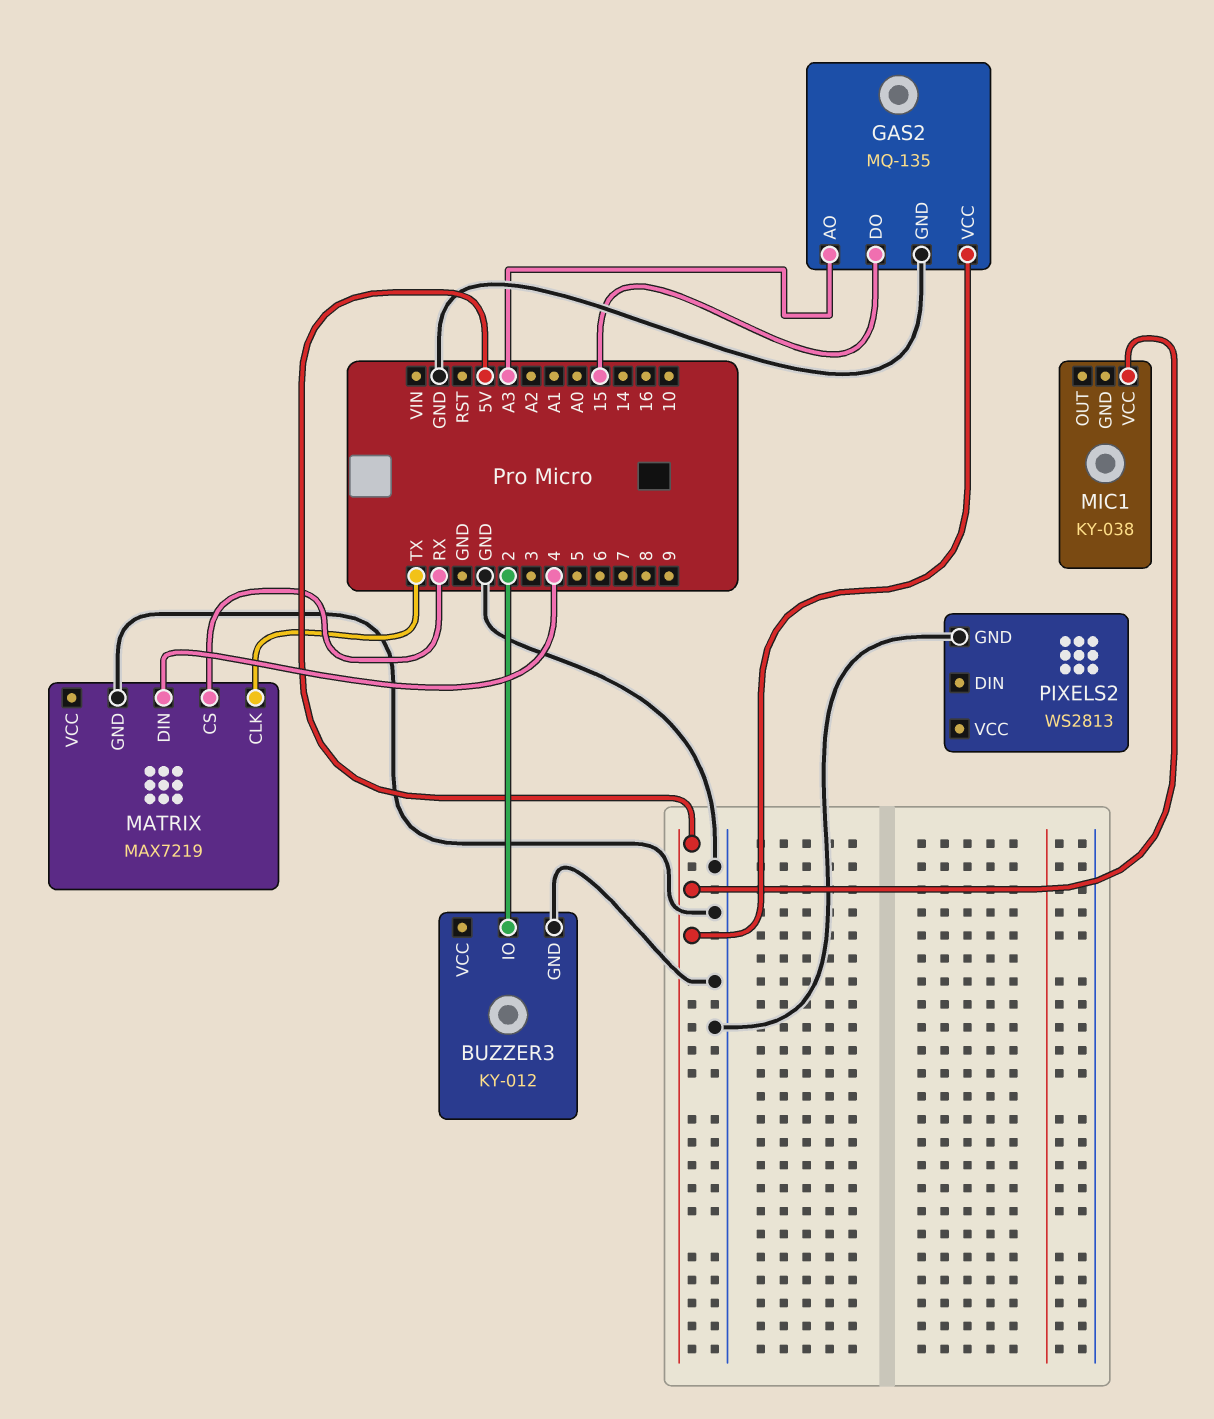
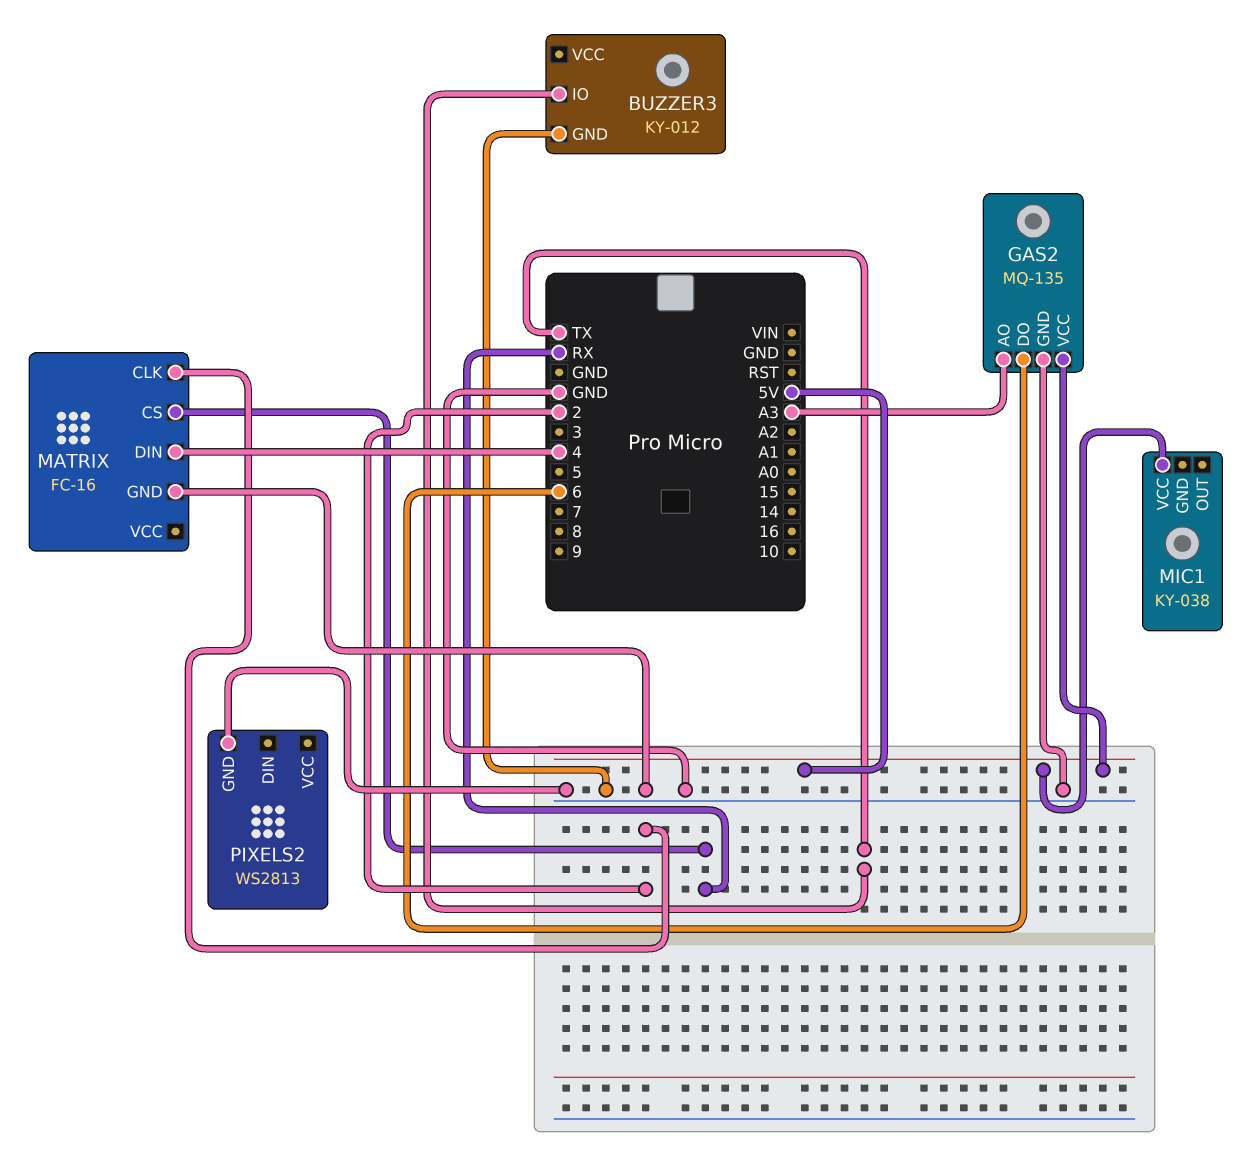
BUZZER3 pin IO: 2 -> TX
GAS2 pin DO: 15 -> 6
MATRIX: MAX7219 -> FC-16
MATRIX pin CLK: TX -> 2

